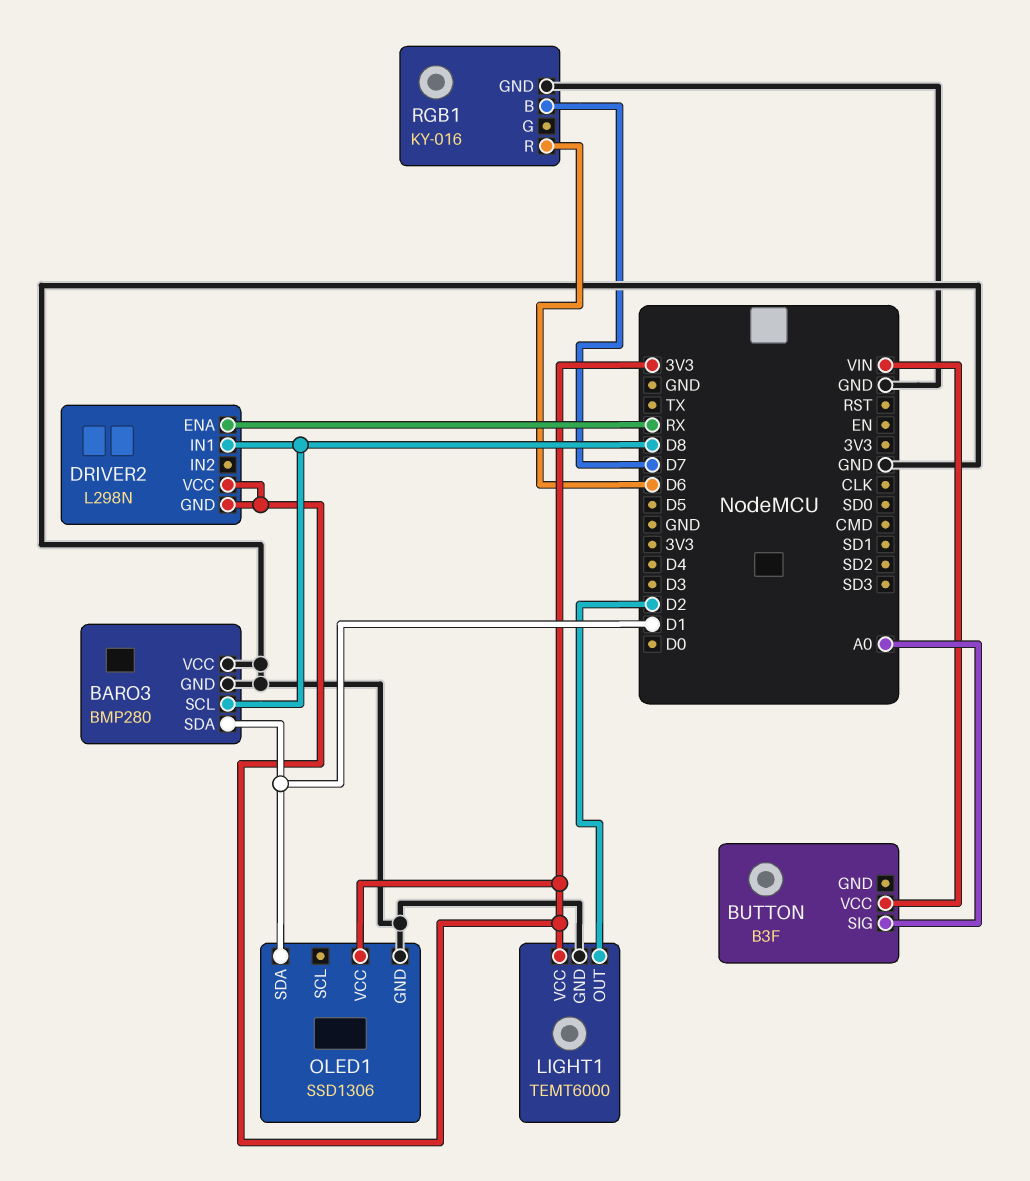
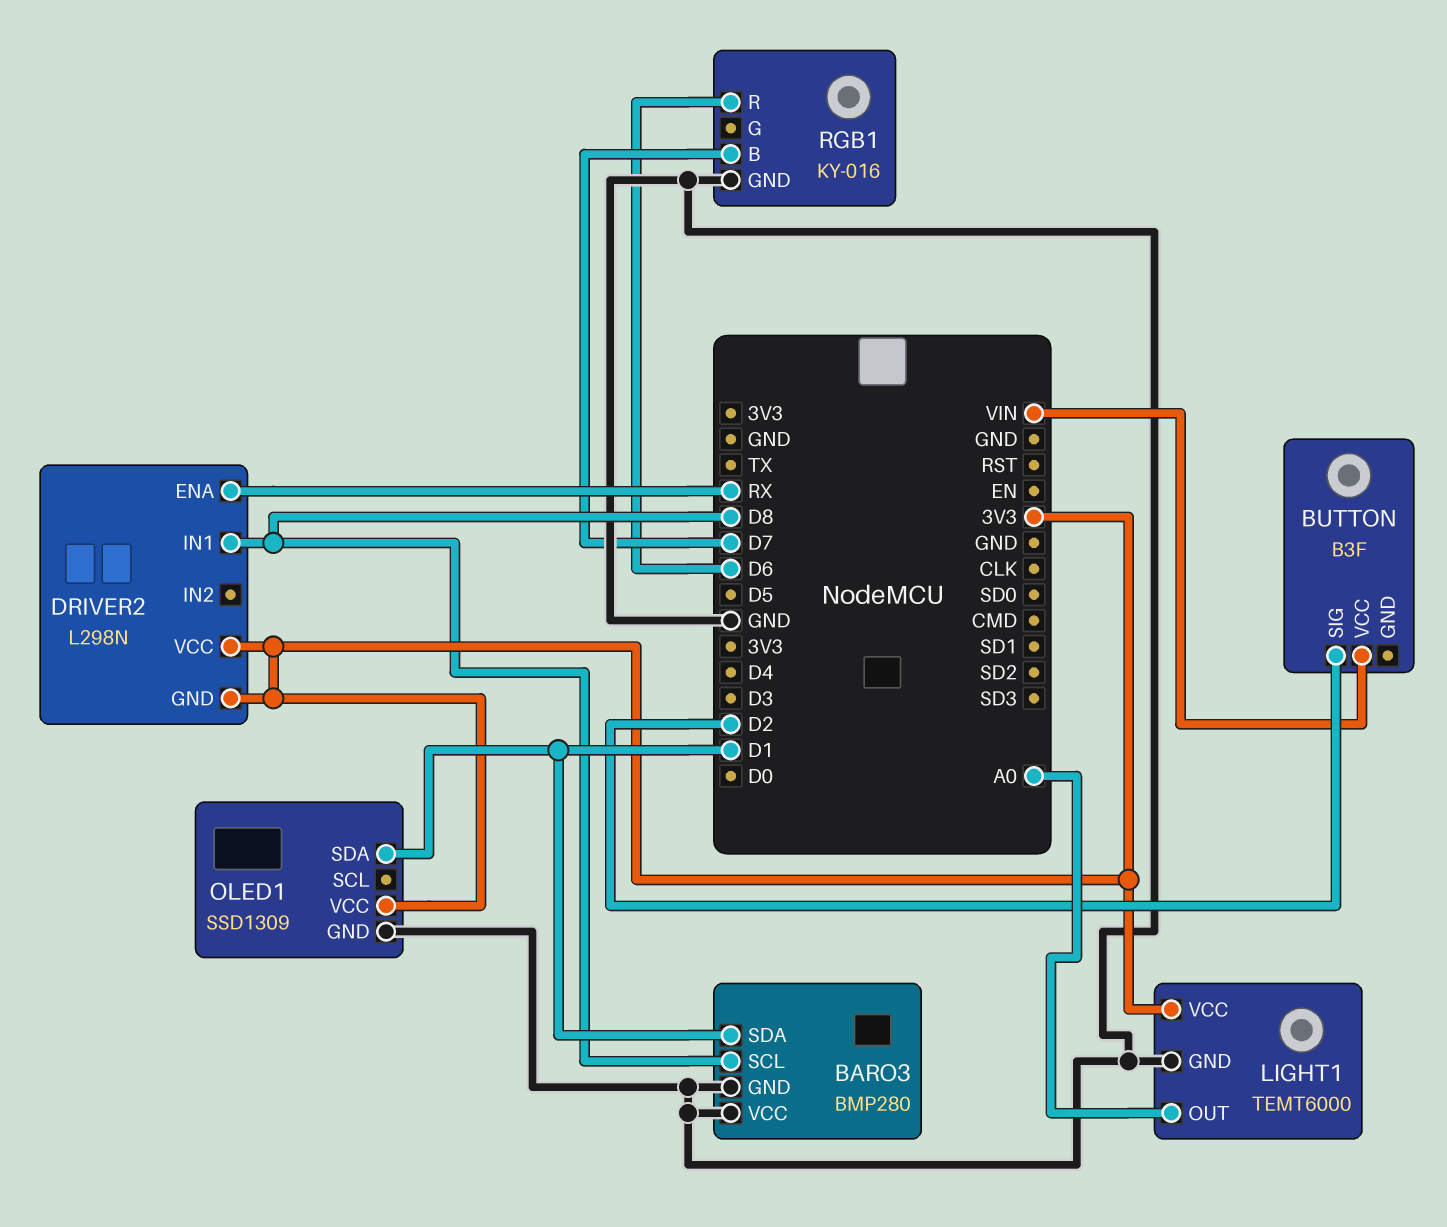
BUTTON pin SIG: A0 -> D2
LIGHT1 pin OUT: D2 -> A0
OLED1: SSD1306 -> SSD1309

